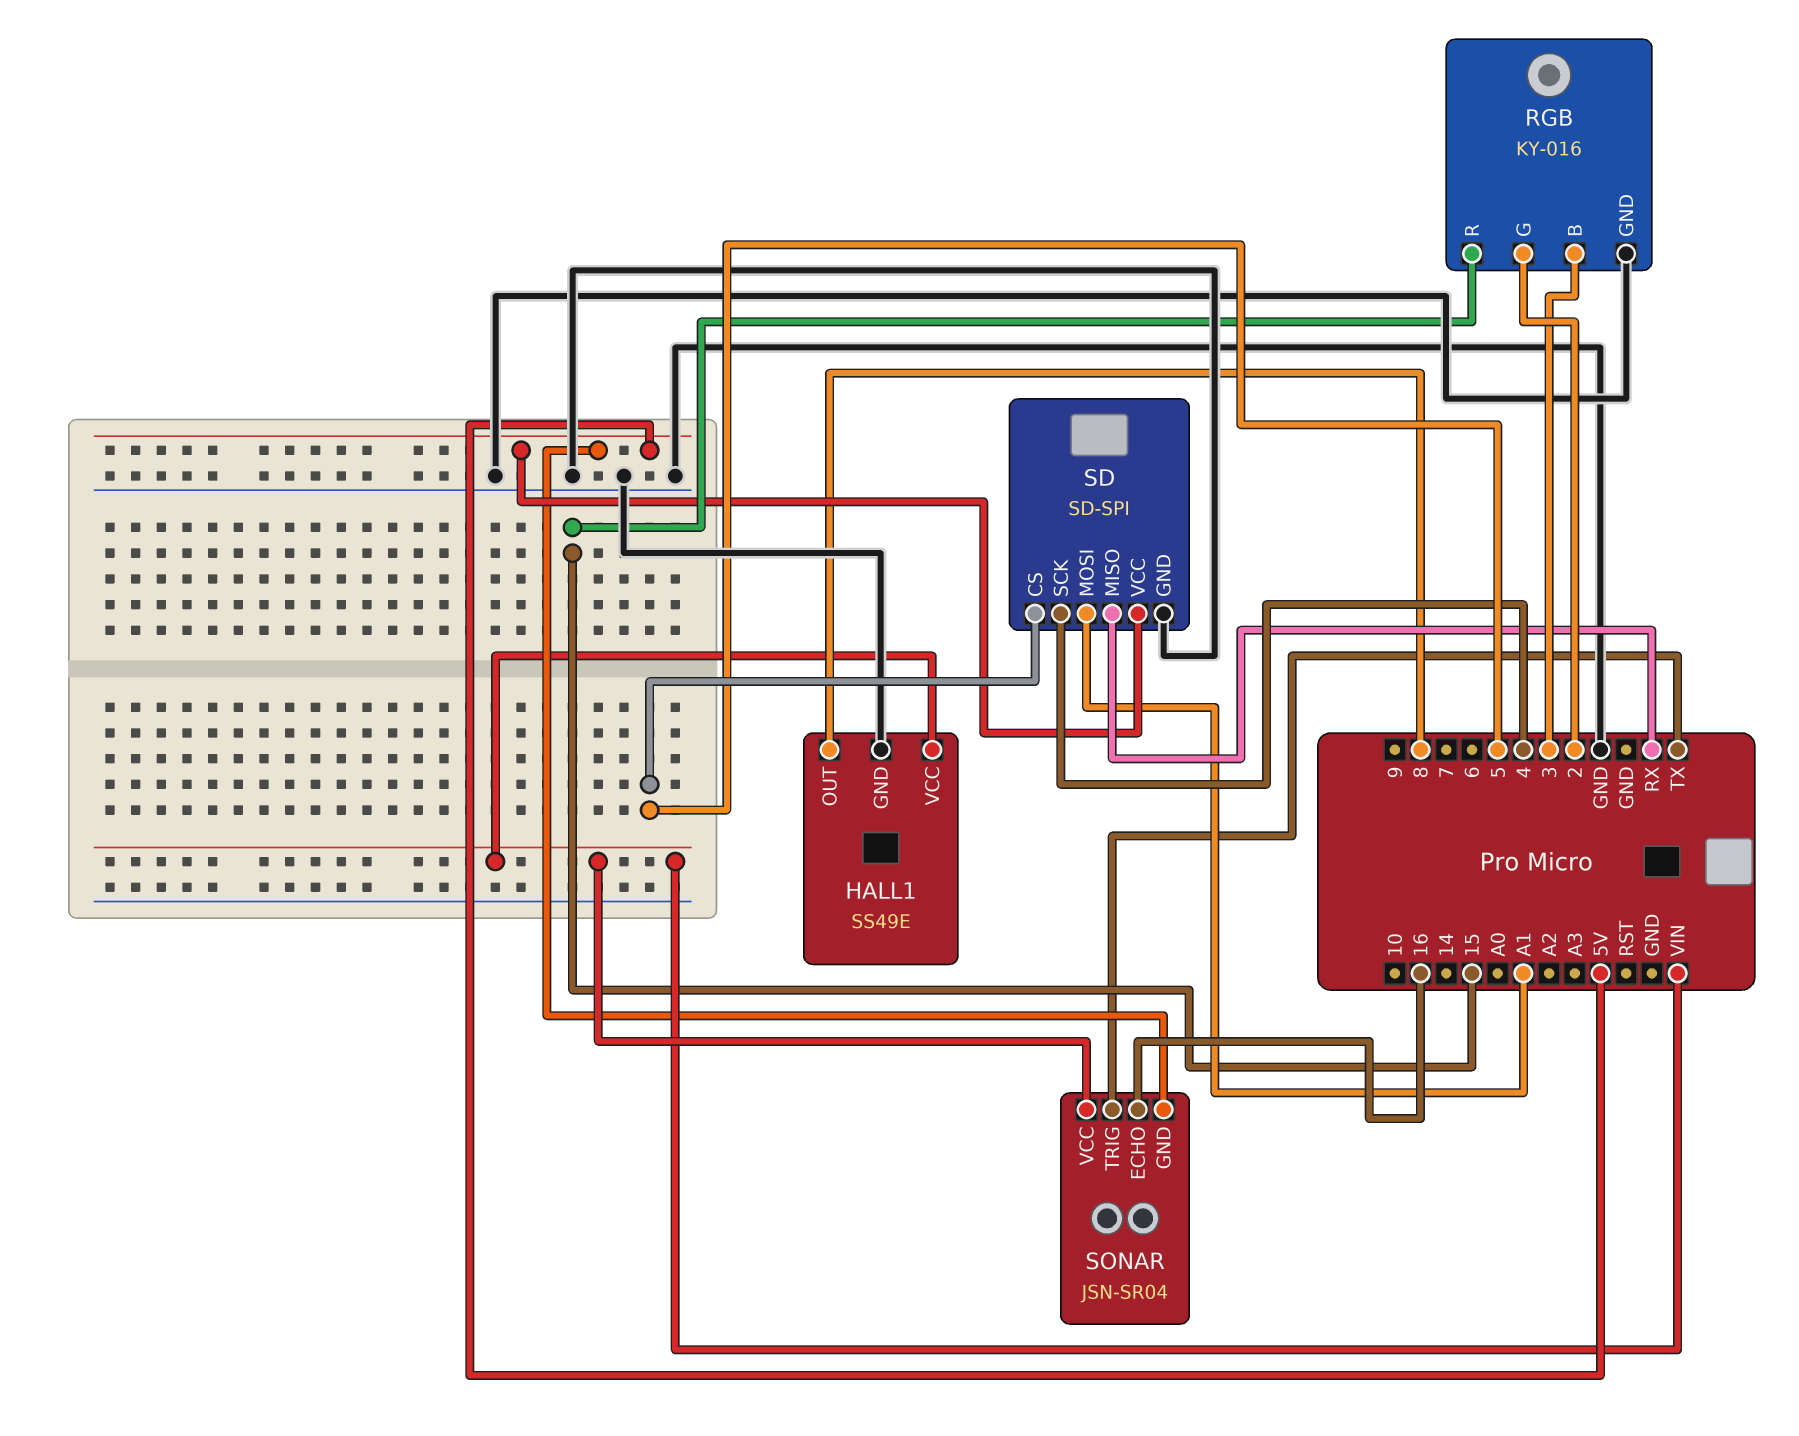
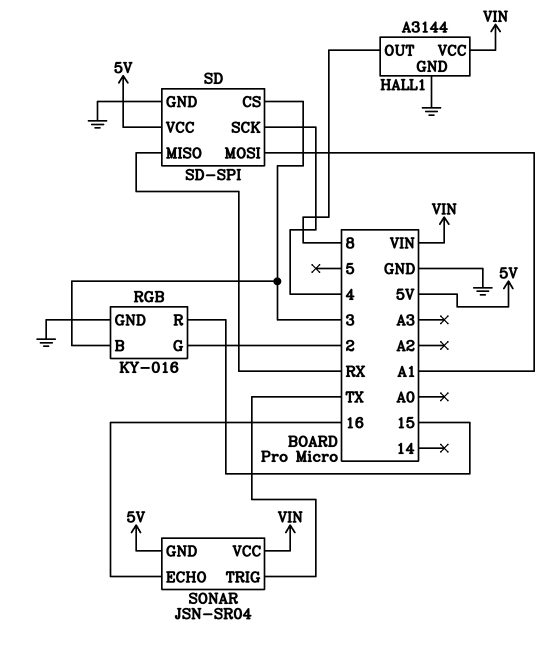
HALL1: SS49E -> A3144
SD pin CS: 5 -> 3

